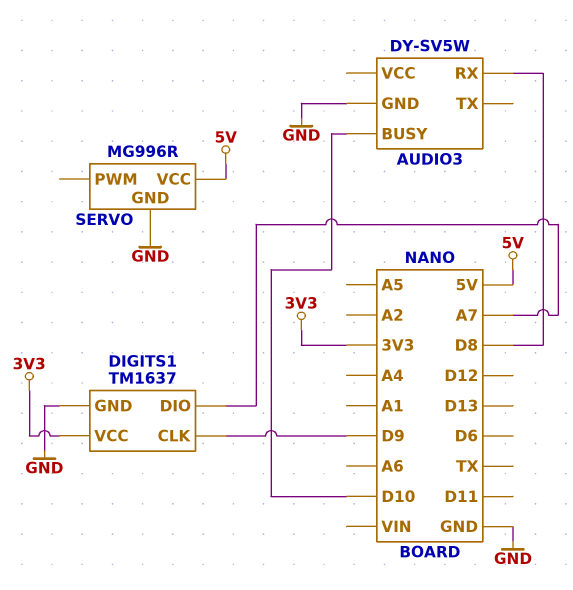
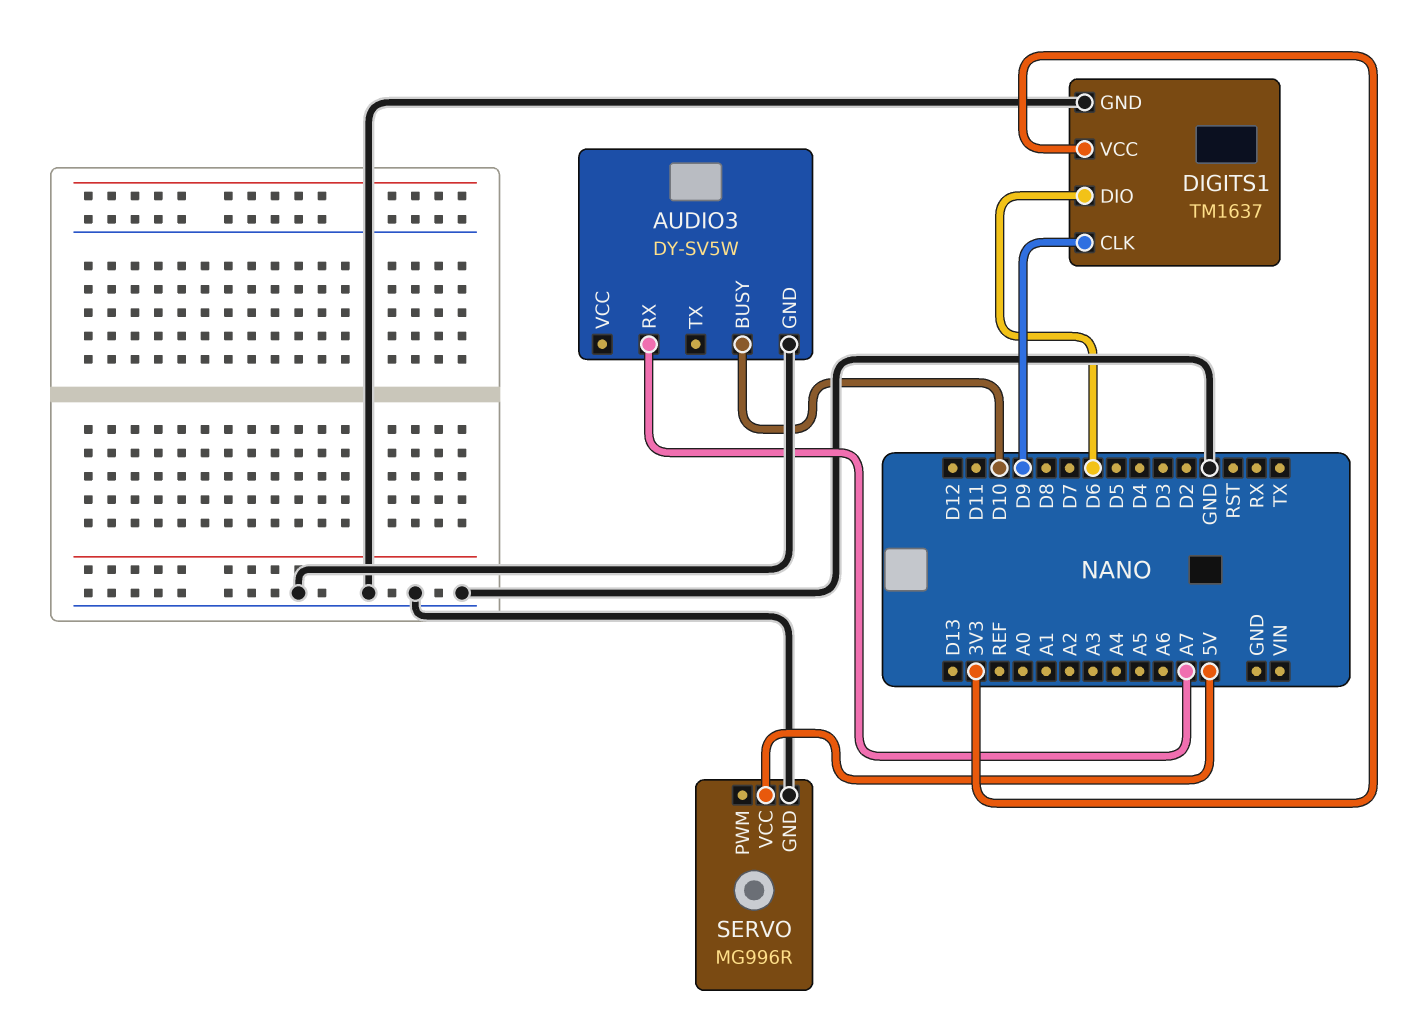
AUDIO3 pin RX: D8 -> A7
DIGITS1 pin DIO: A7 -> D6

